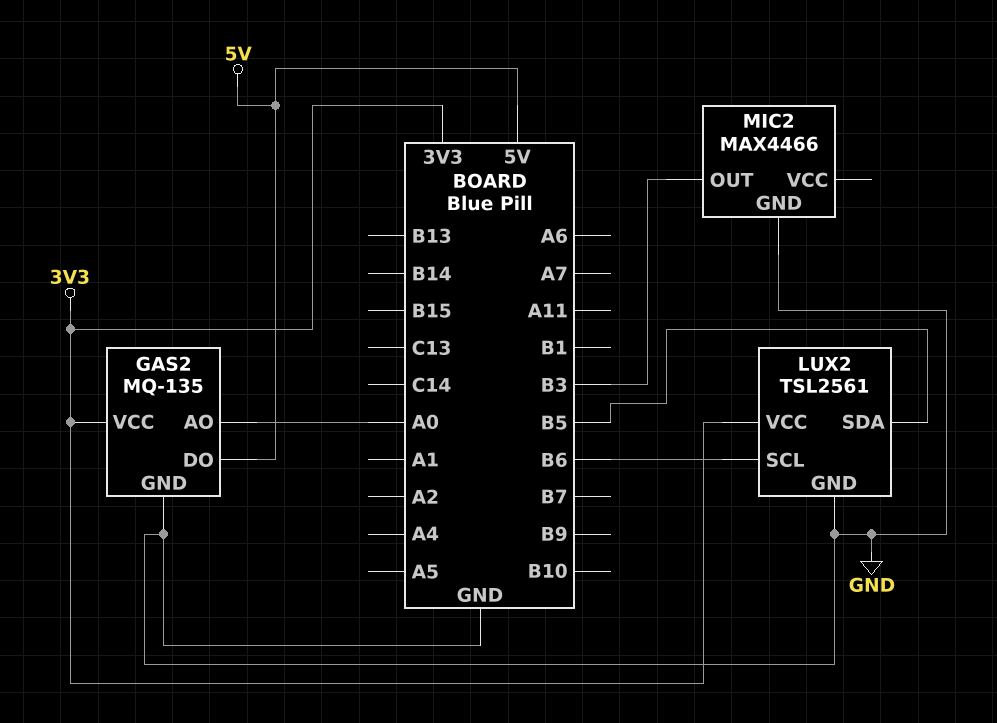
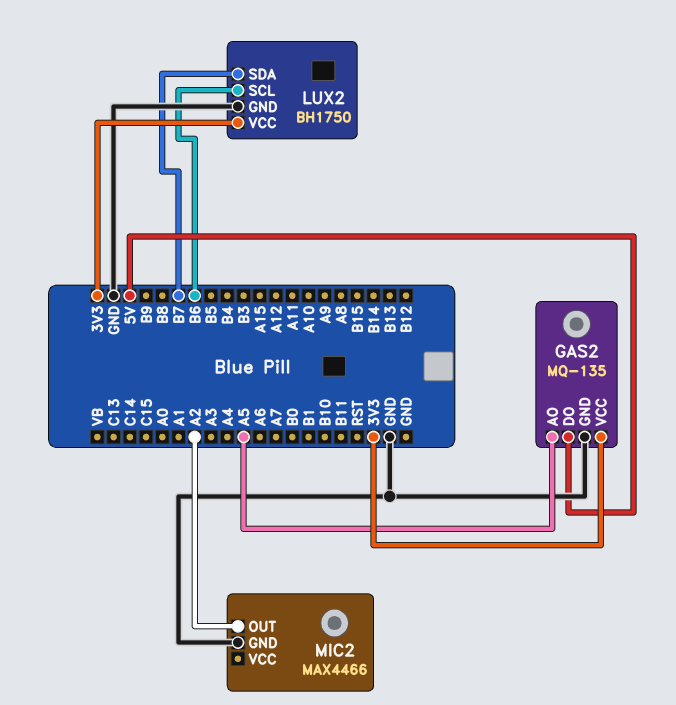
GAS2 pin AO: A0 -> A5
LUX2: TSL2561 -> BH1750
LUX2 pin SDA: B5 -> B7
MIC2 pin OUT: B3 -> A2

